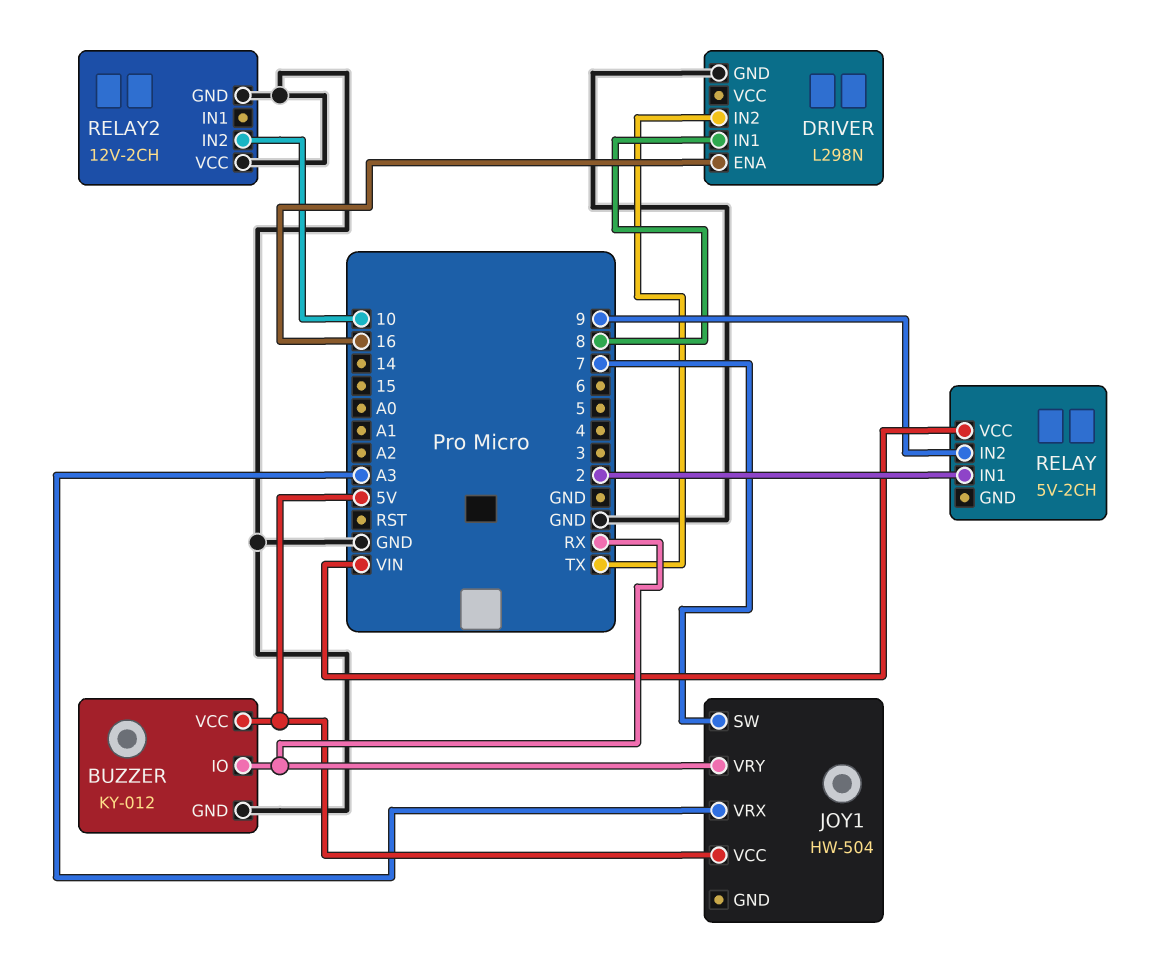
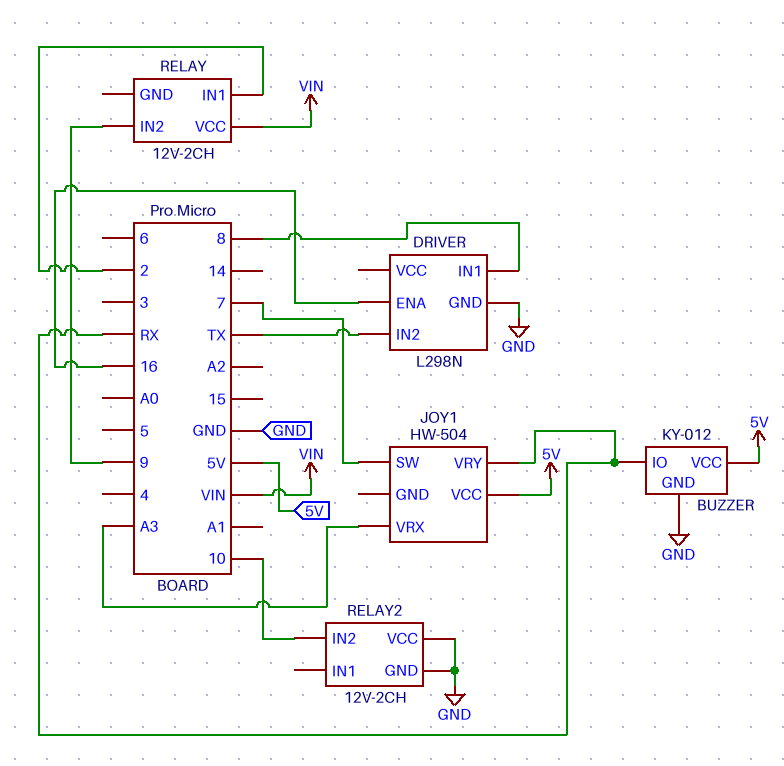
RELAY: 5V-2CH -> 12V-2CH

